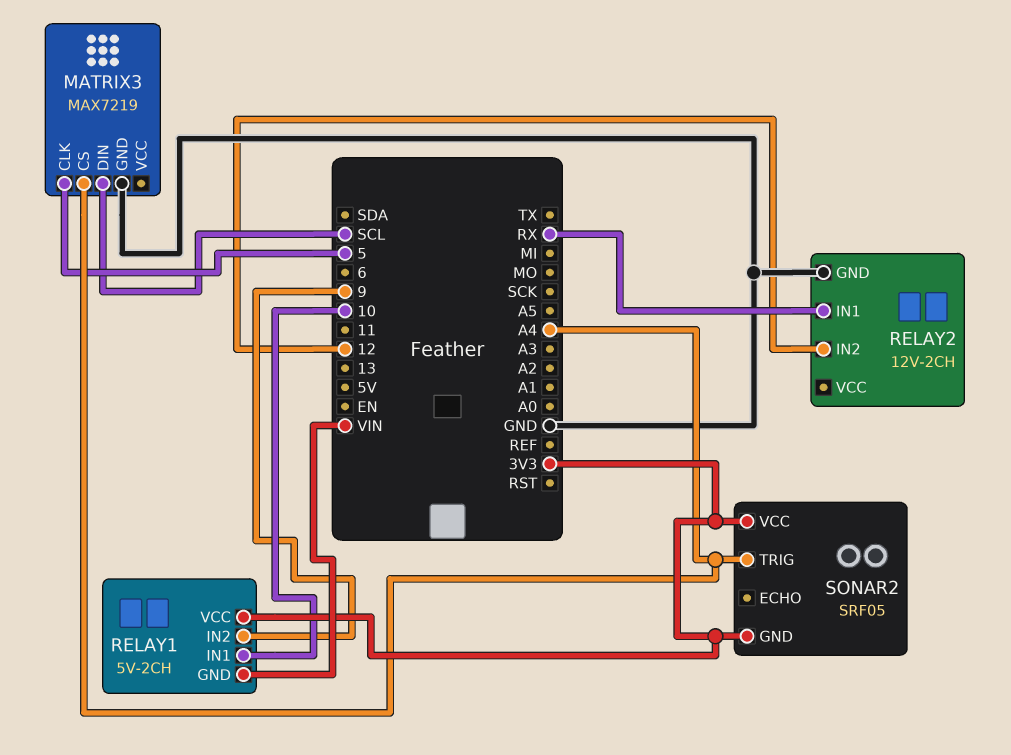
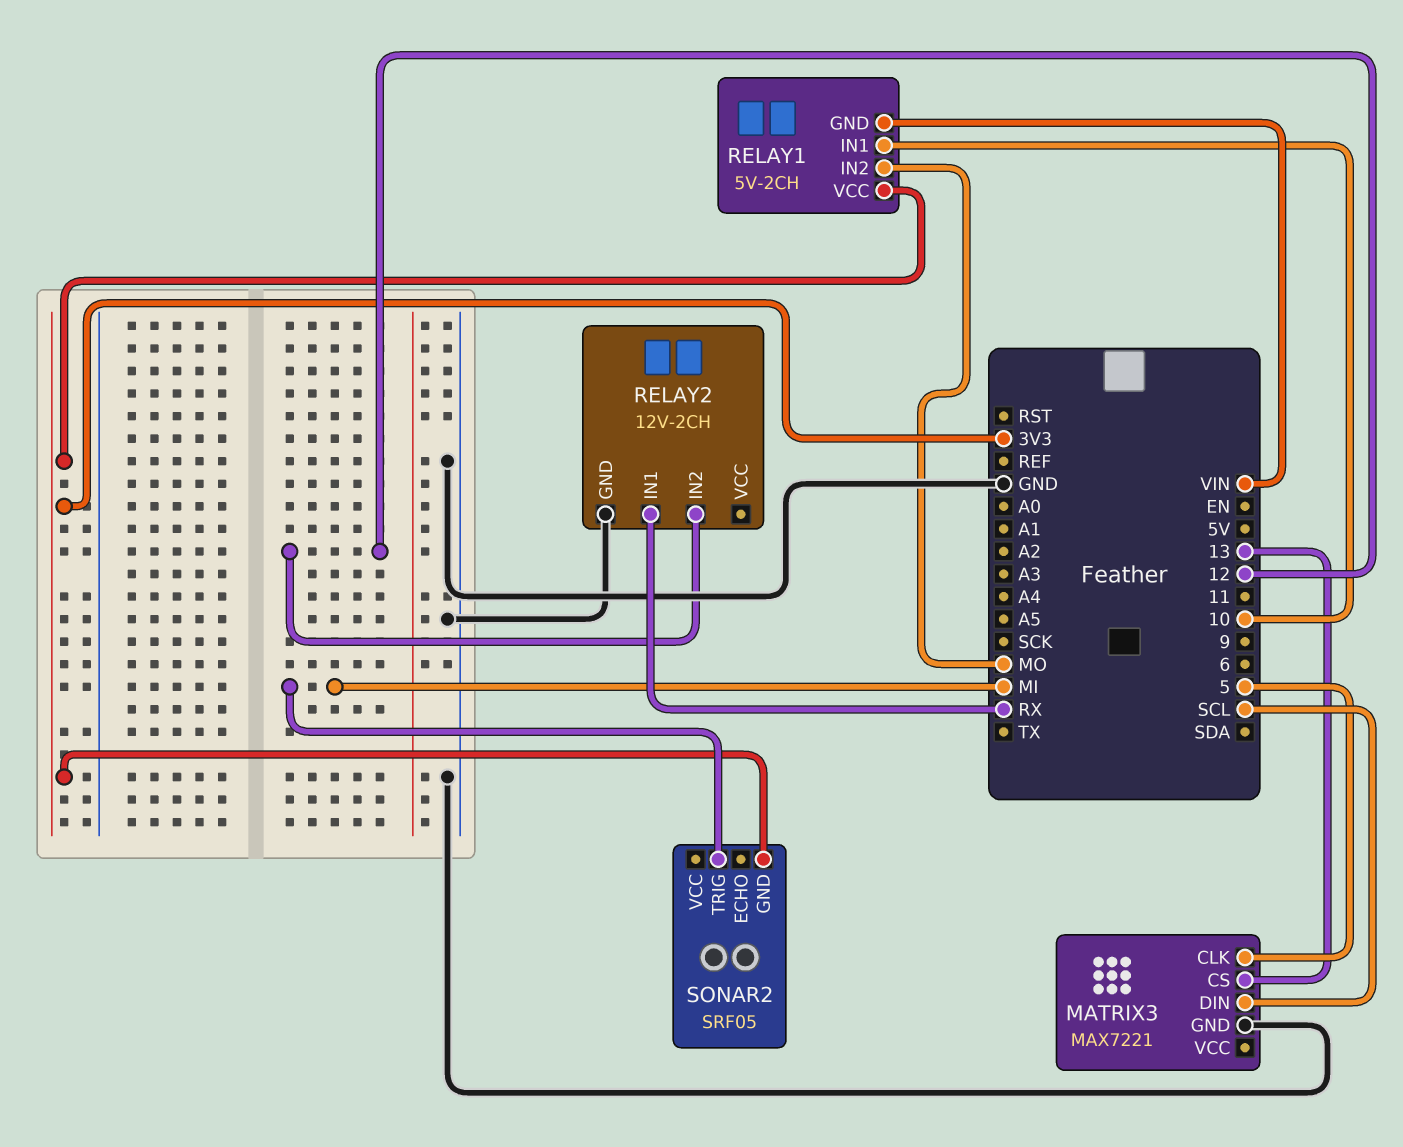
MATRIX3: MAX7219 -> MAX7221
MATRIX3 pin CS: A4 -> 13
RELAY1 pin IN2: 9 -> MO
SONAR2 pin TRIG: A4 -> MI
SONAR2 pin VCC: 3V3 -> none

